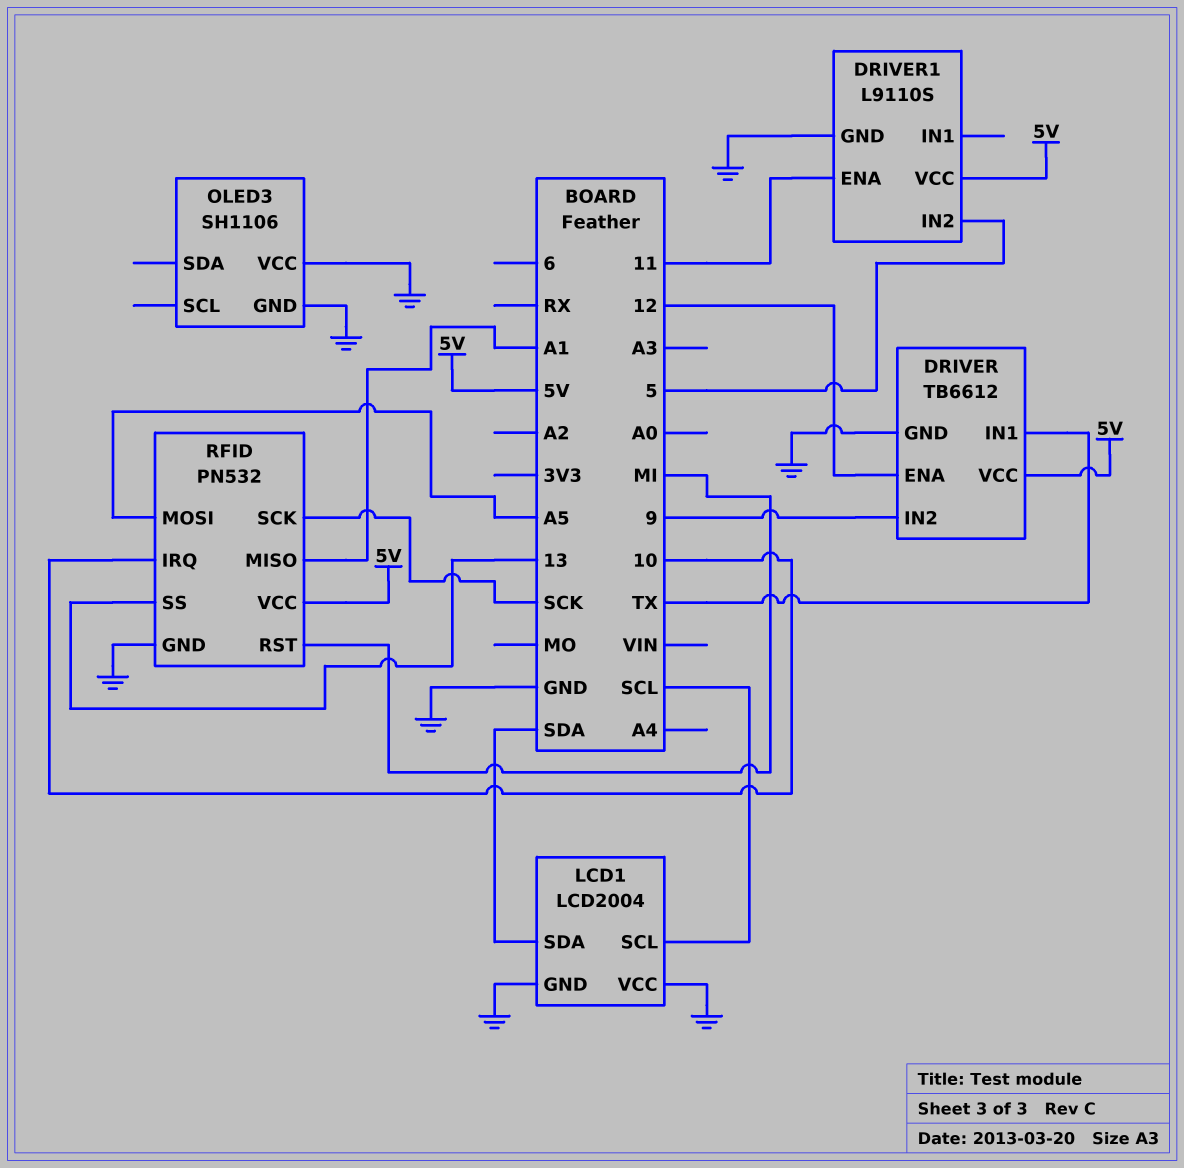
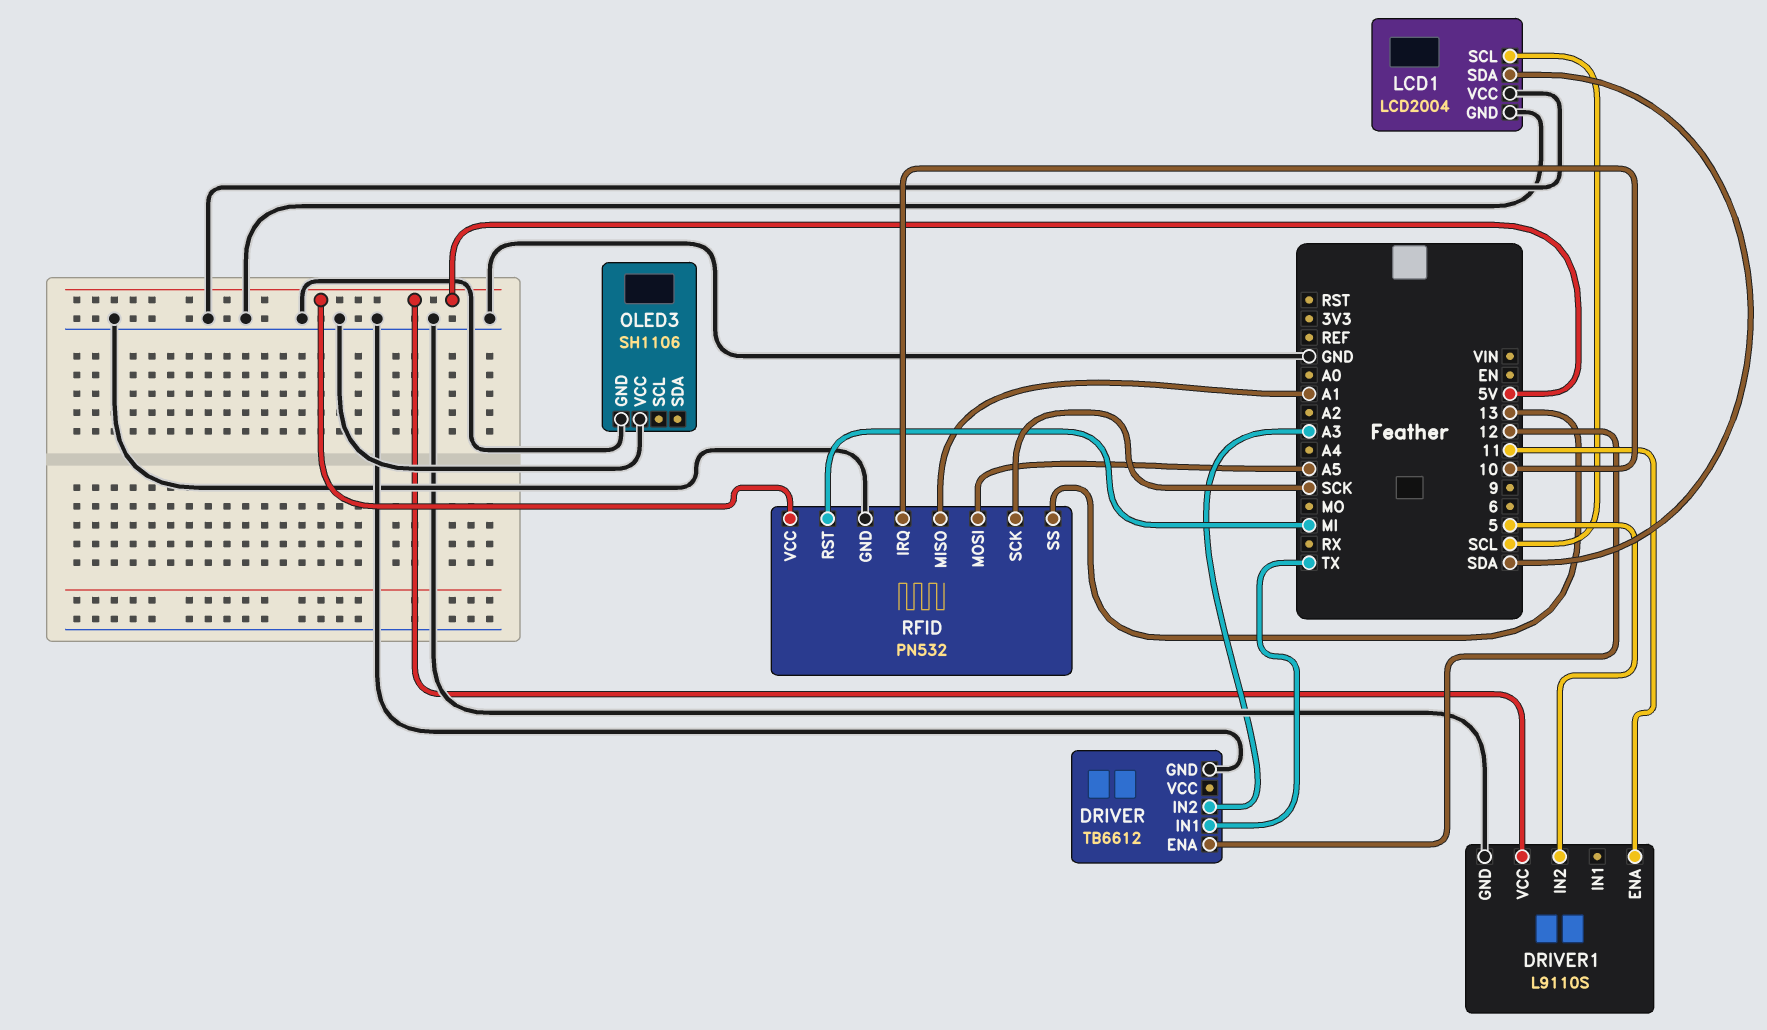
DRIVER pin IN2: 9 -> A3
DRIVER pin VCC: 5V -> none

